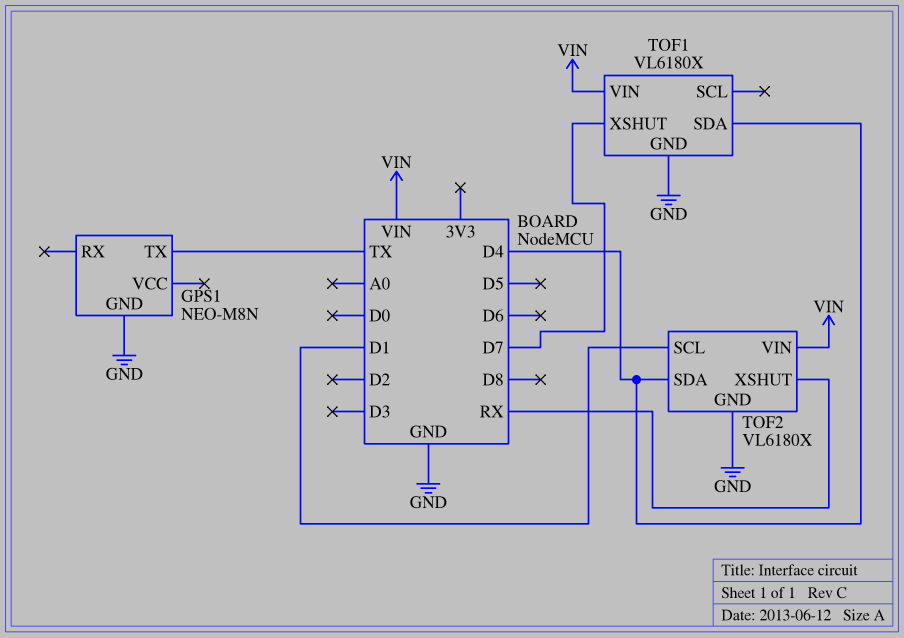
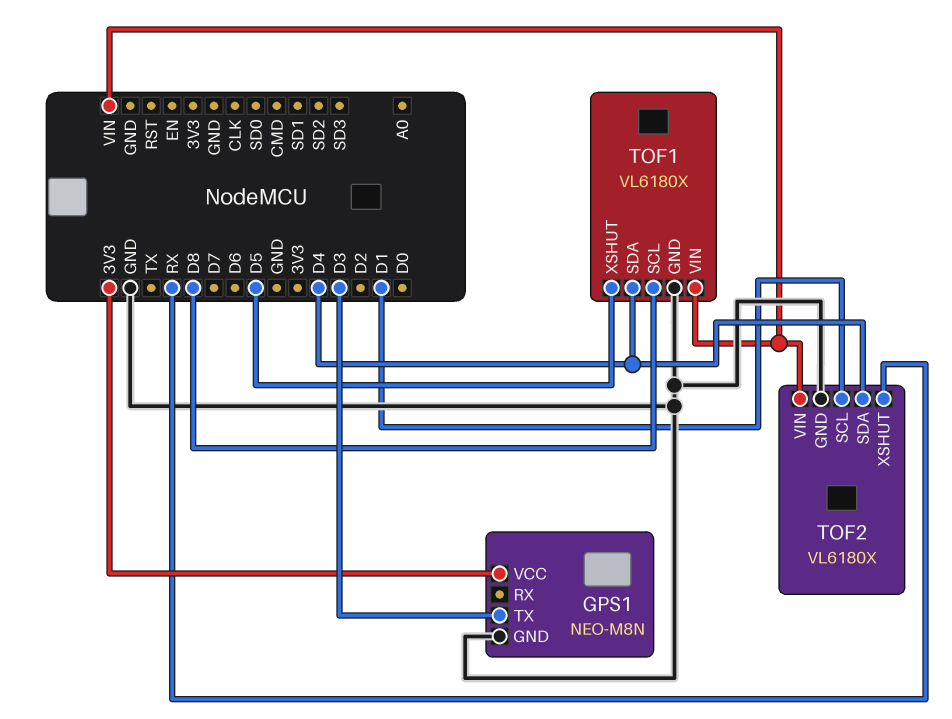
GPS1 pin TX: TX -> D3
GPS1 pin VCC: none -> 3V3
TOF1 pin SCL: none -> D8
TOF1 pin XSHUT: D7 -> D5

